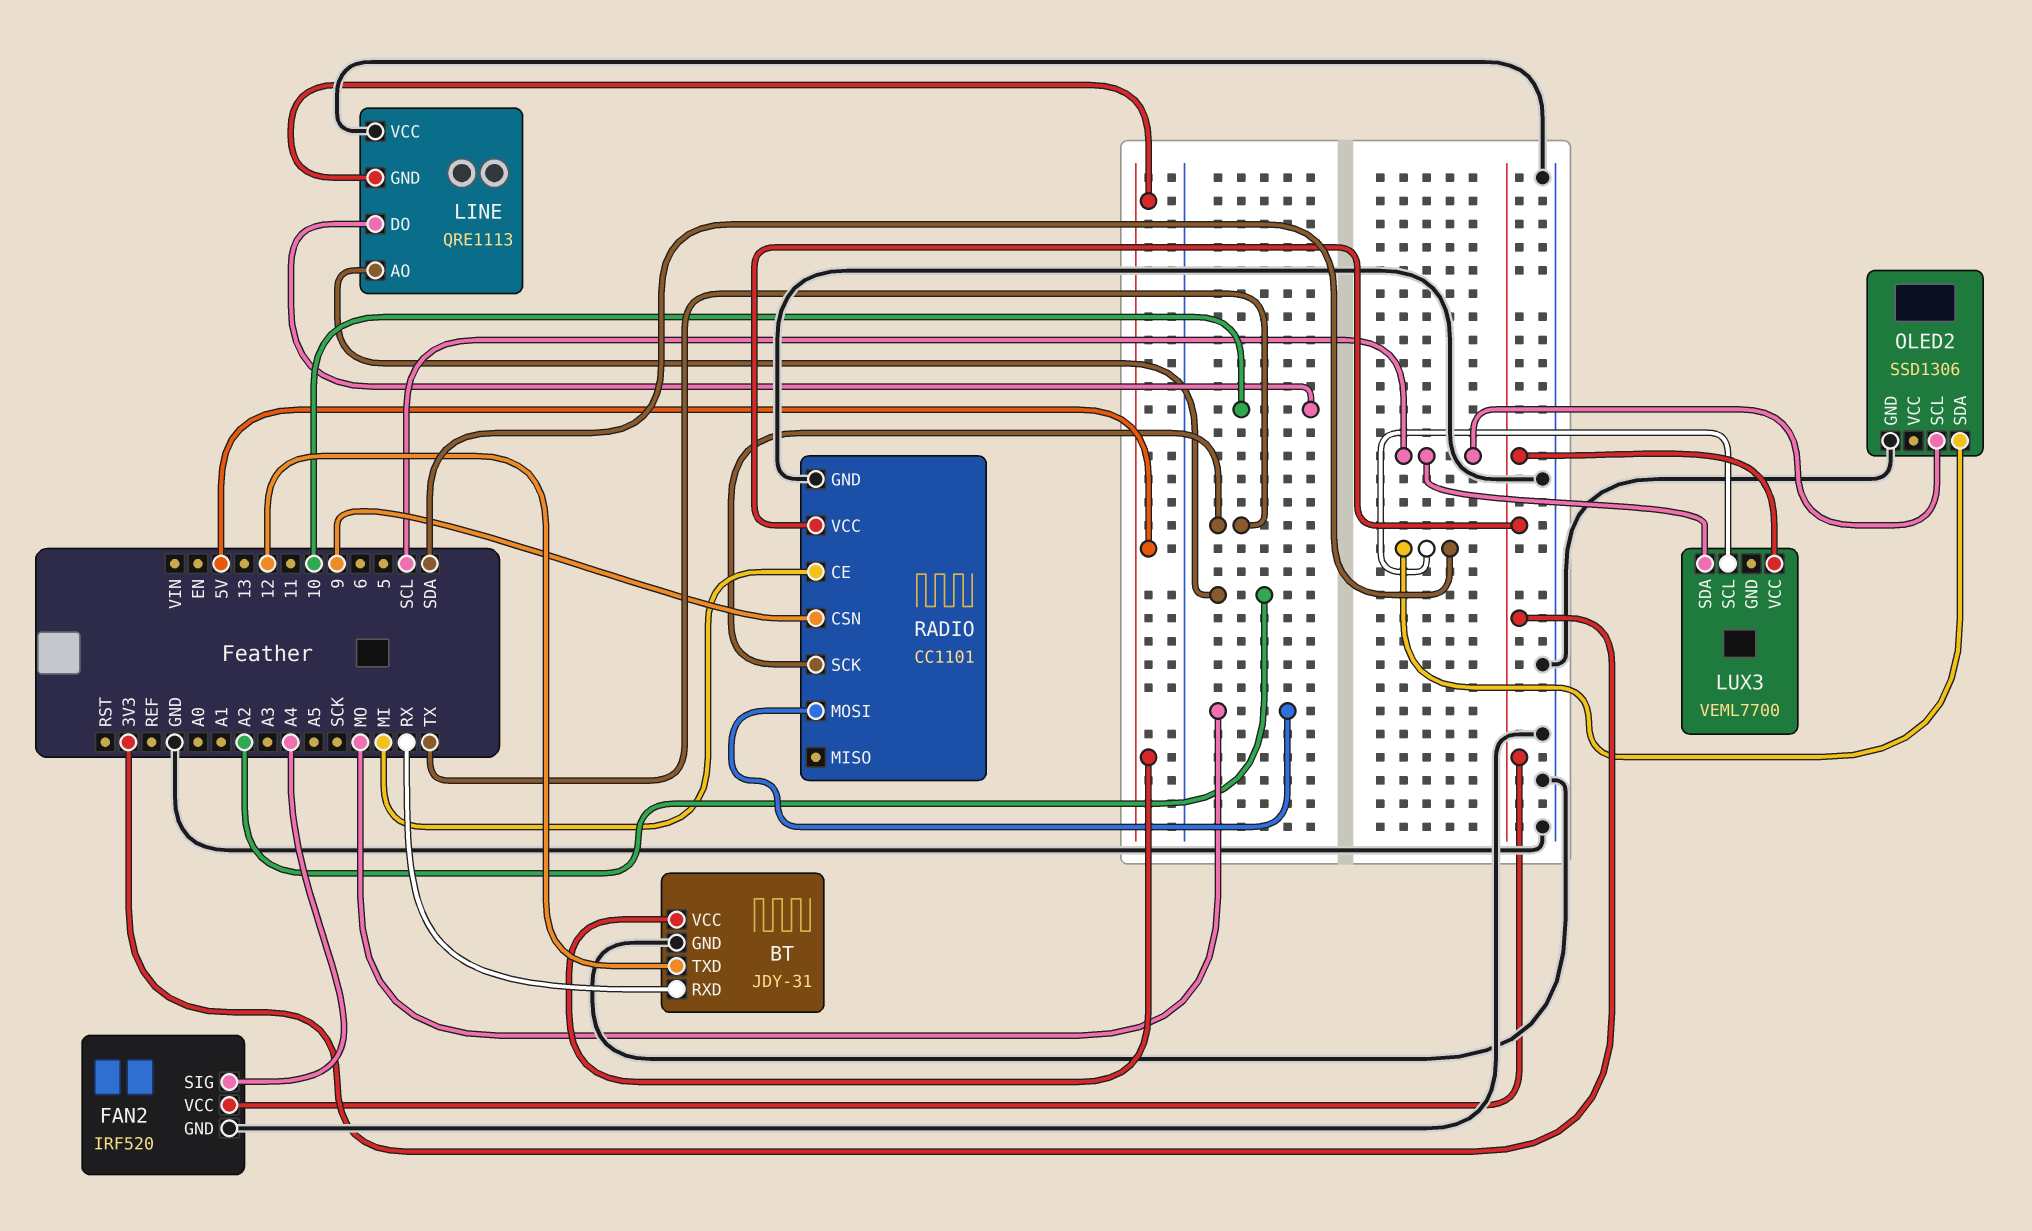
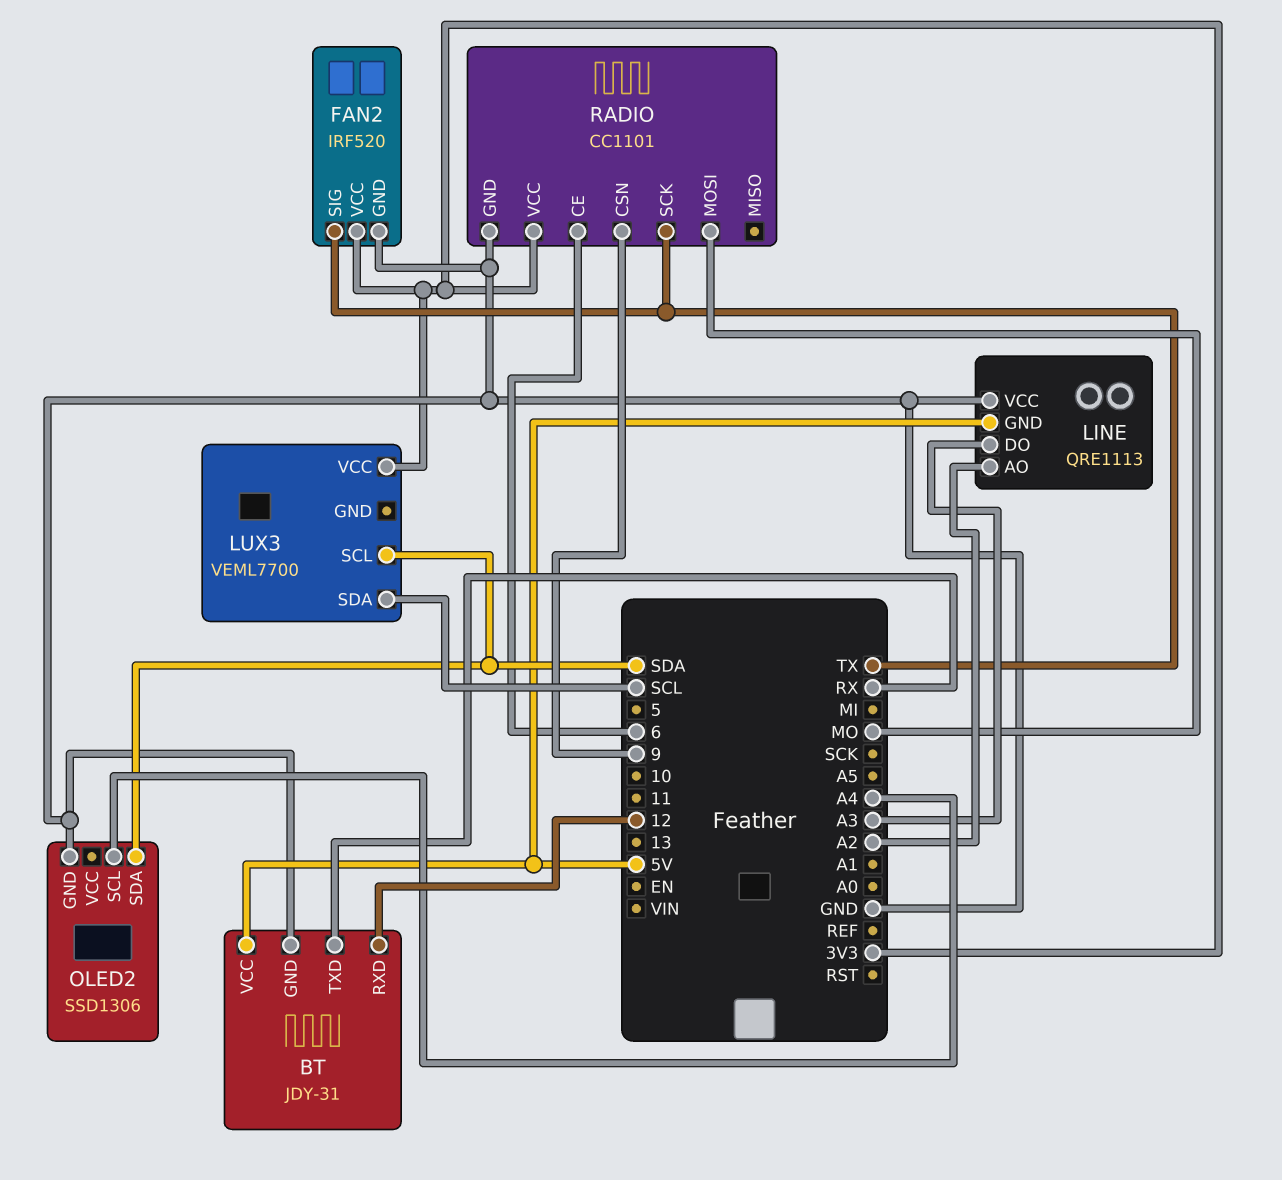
BT pin RXD: RX -> 12
BT pin TXD: 12 -> RX
FAN2 pin SIG: A4 -> TX
LINE pin DO: 10 -> A3
OLED2 pin SCL: SCL -> A4
RADIO pin CE: MI -> 6

